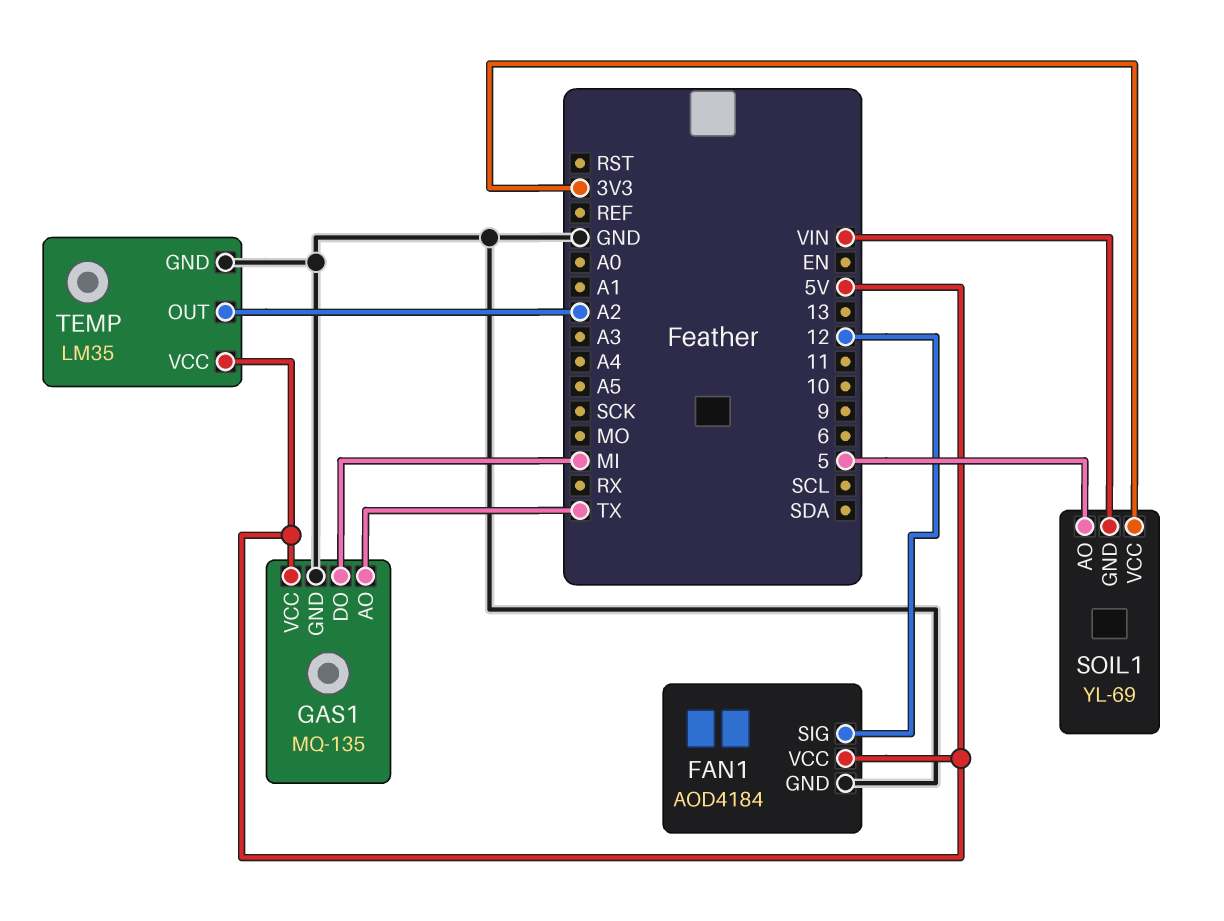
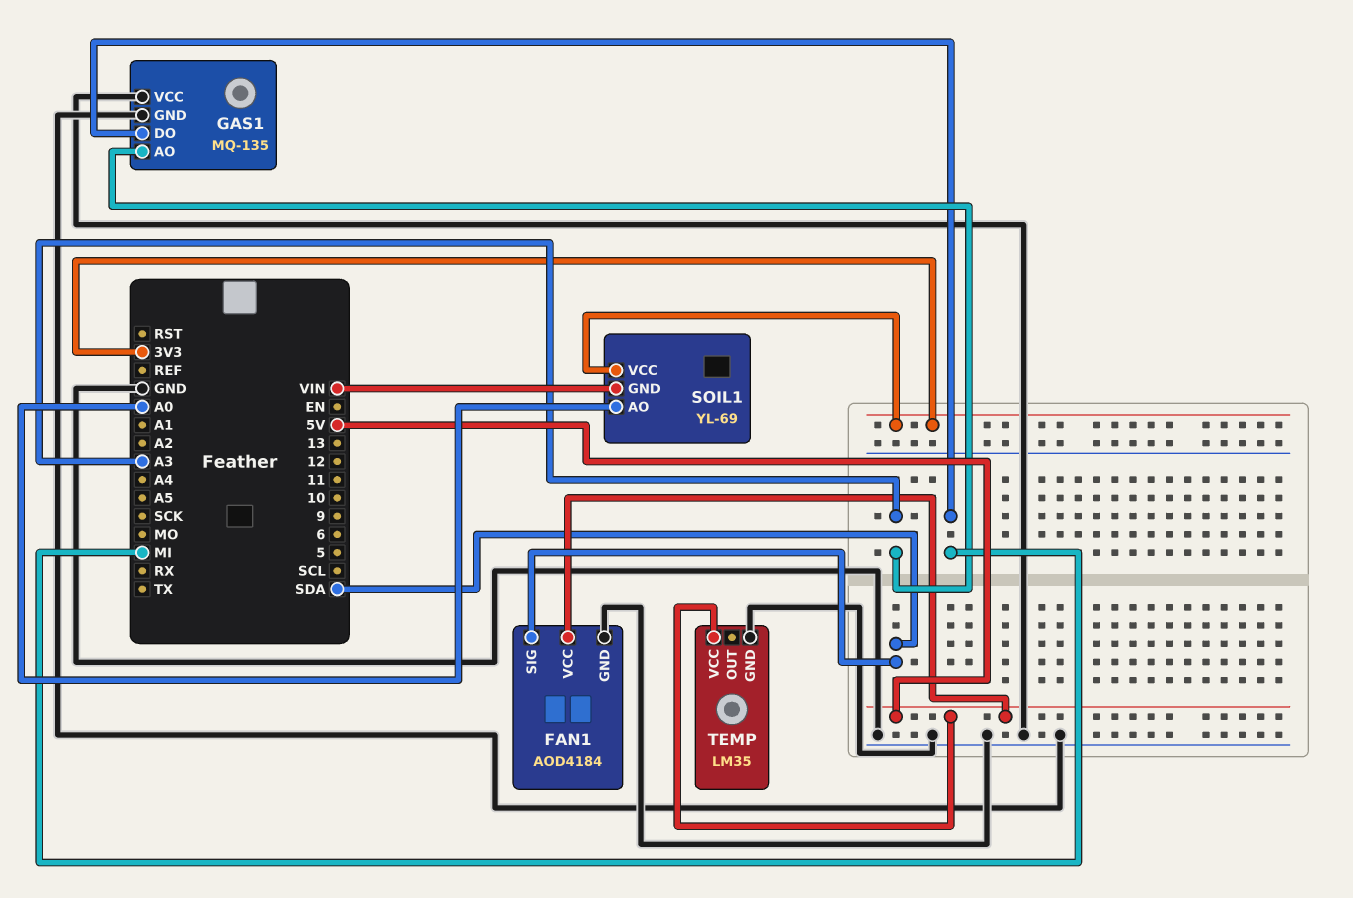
FAN1 pin SIG: 12 -> SDA
GAS1 pin AO: TX -> A3
GAS1 pin VCC: 5V -> GND
SOIL1 pin AO: 5 -> A0
TEMP pin OUT: A2 -> none

